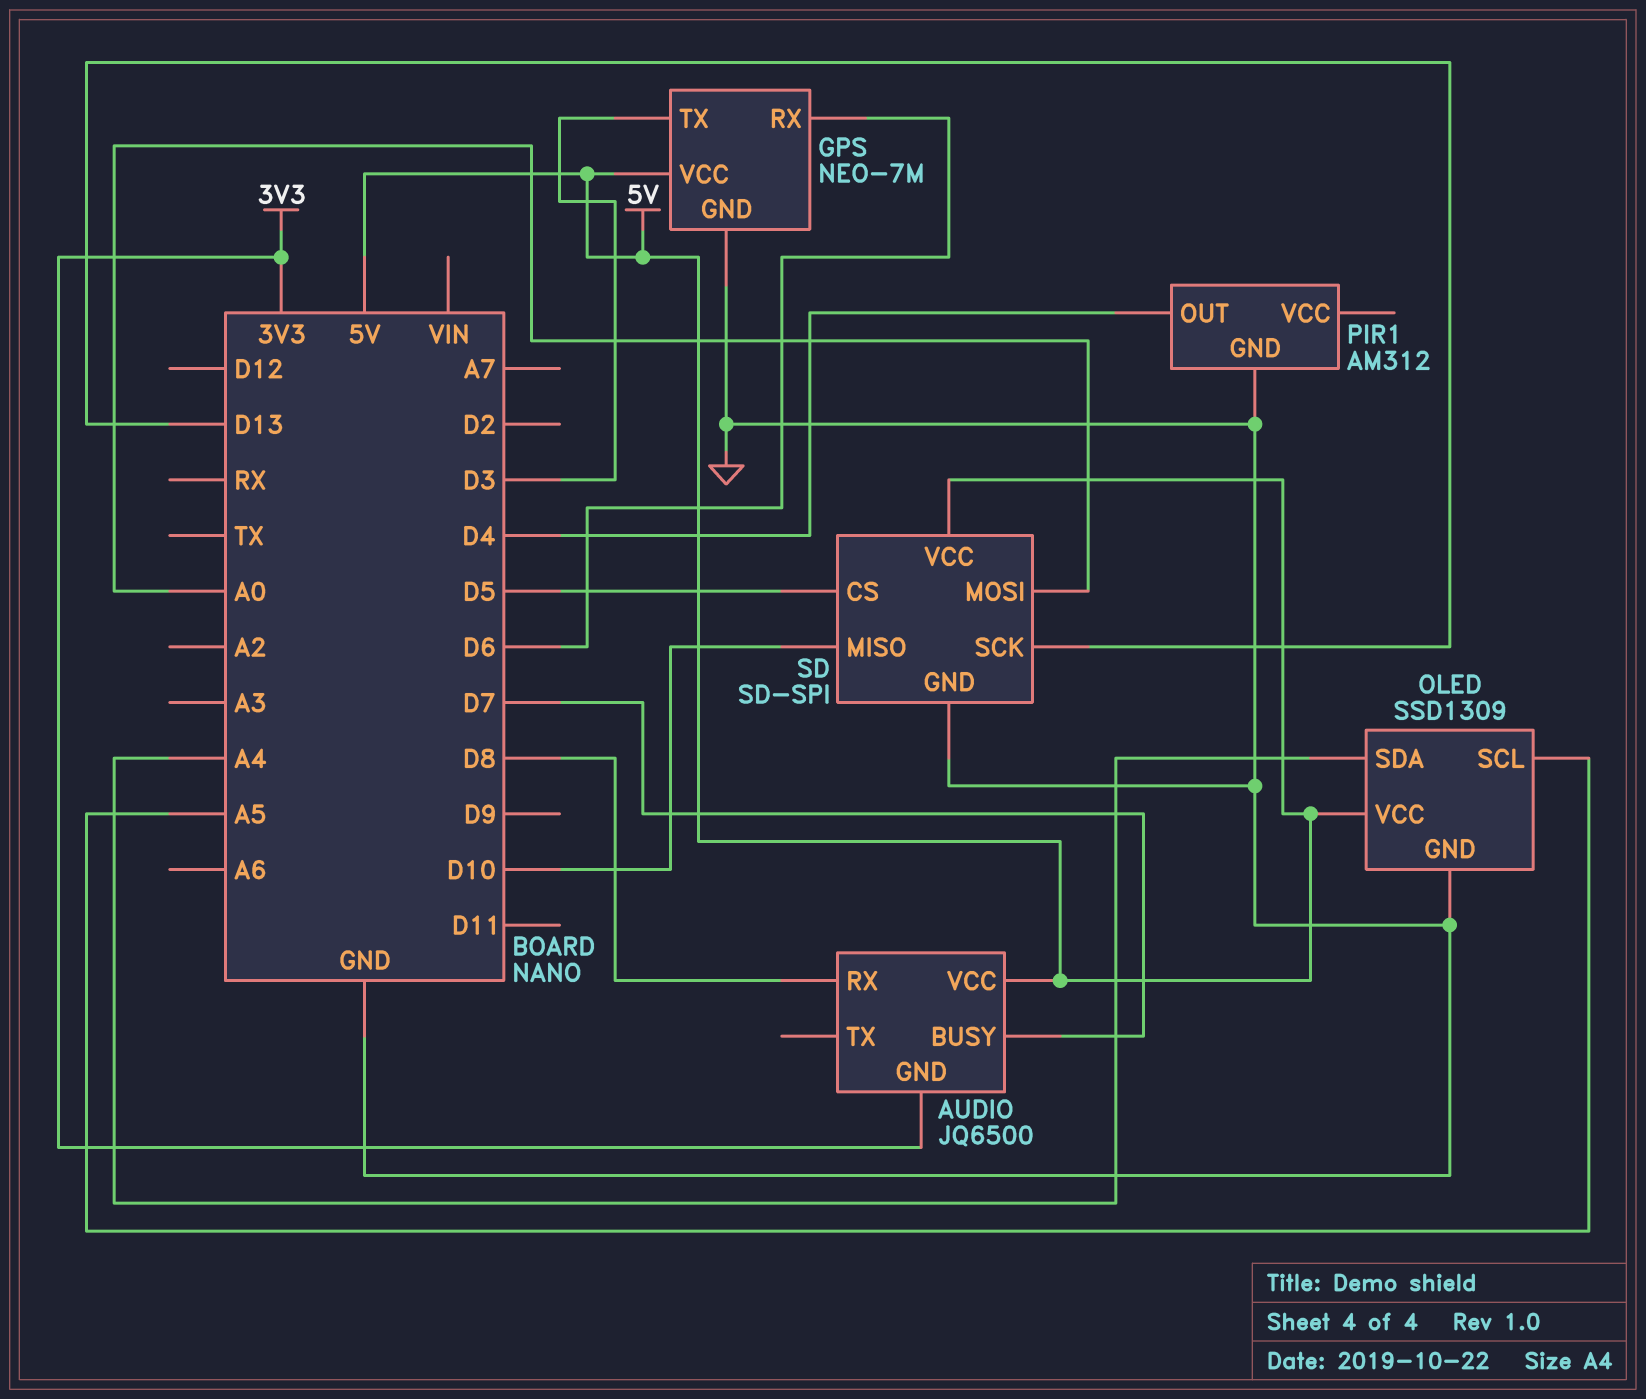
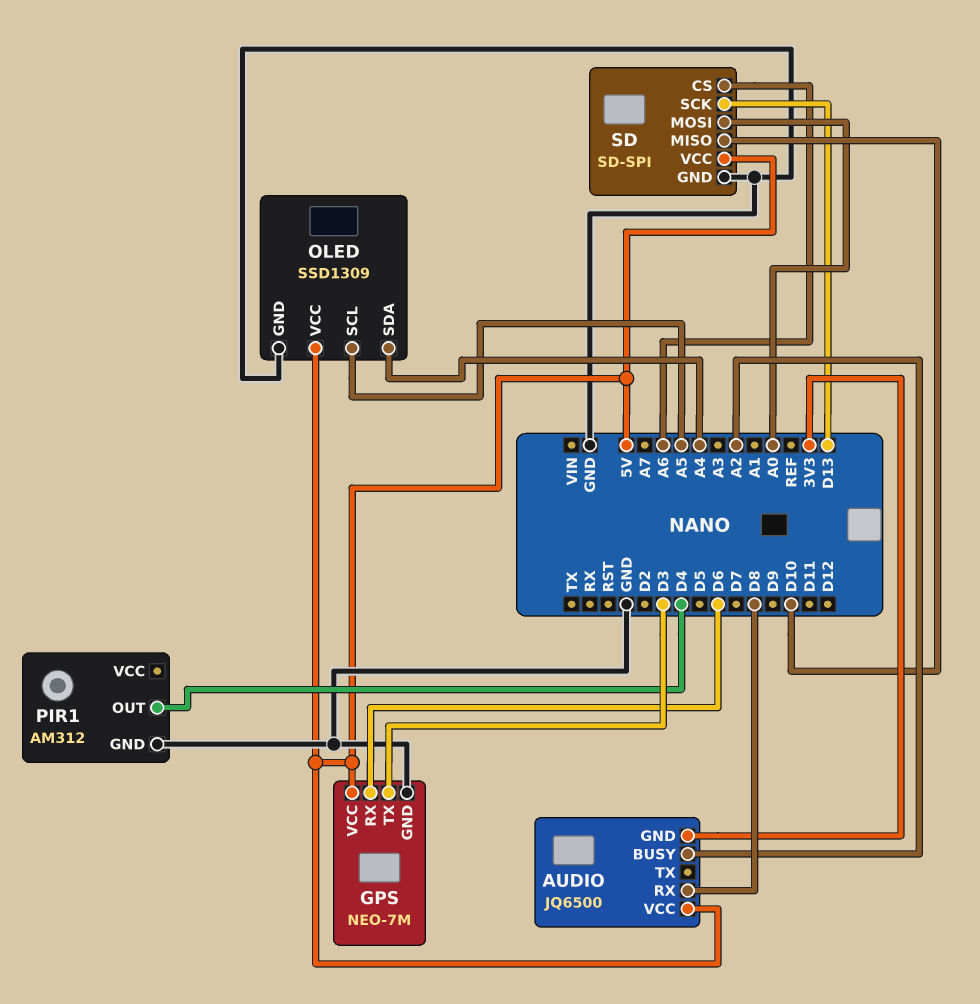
AUDIO pin BUSY: D7 -> A2
SD pin CS: D5 -> A6

